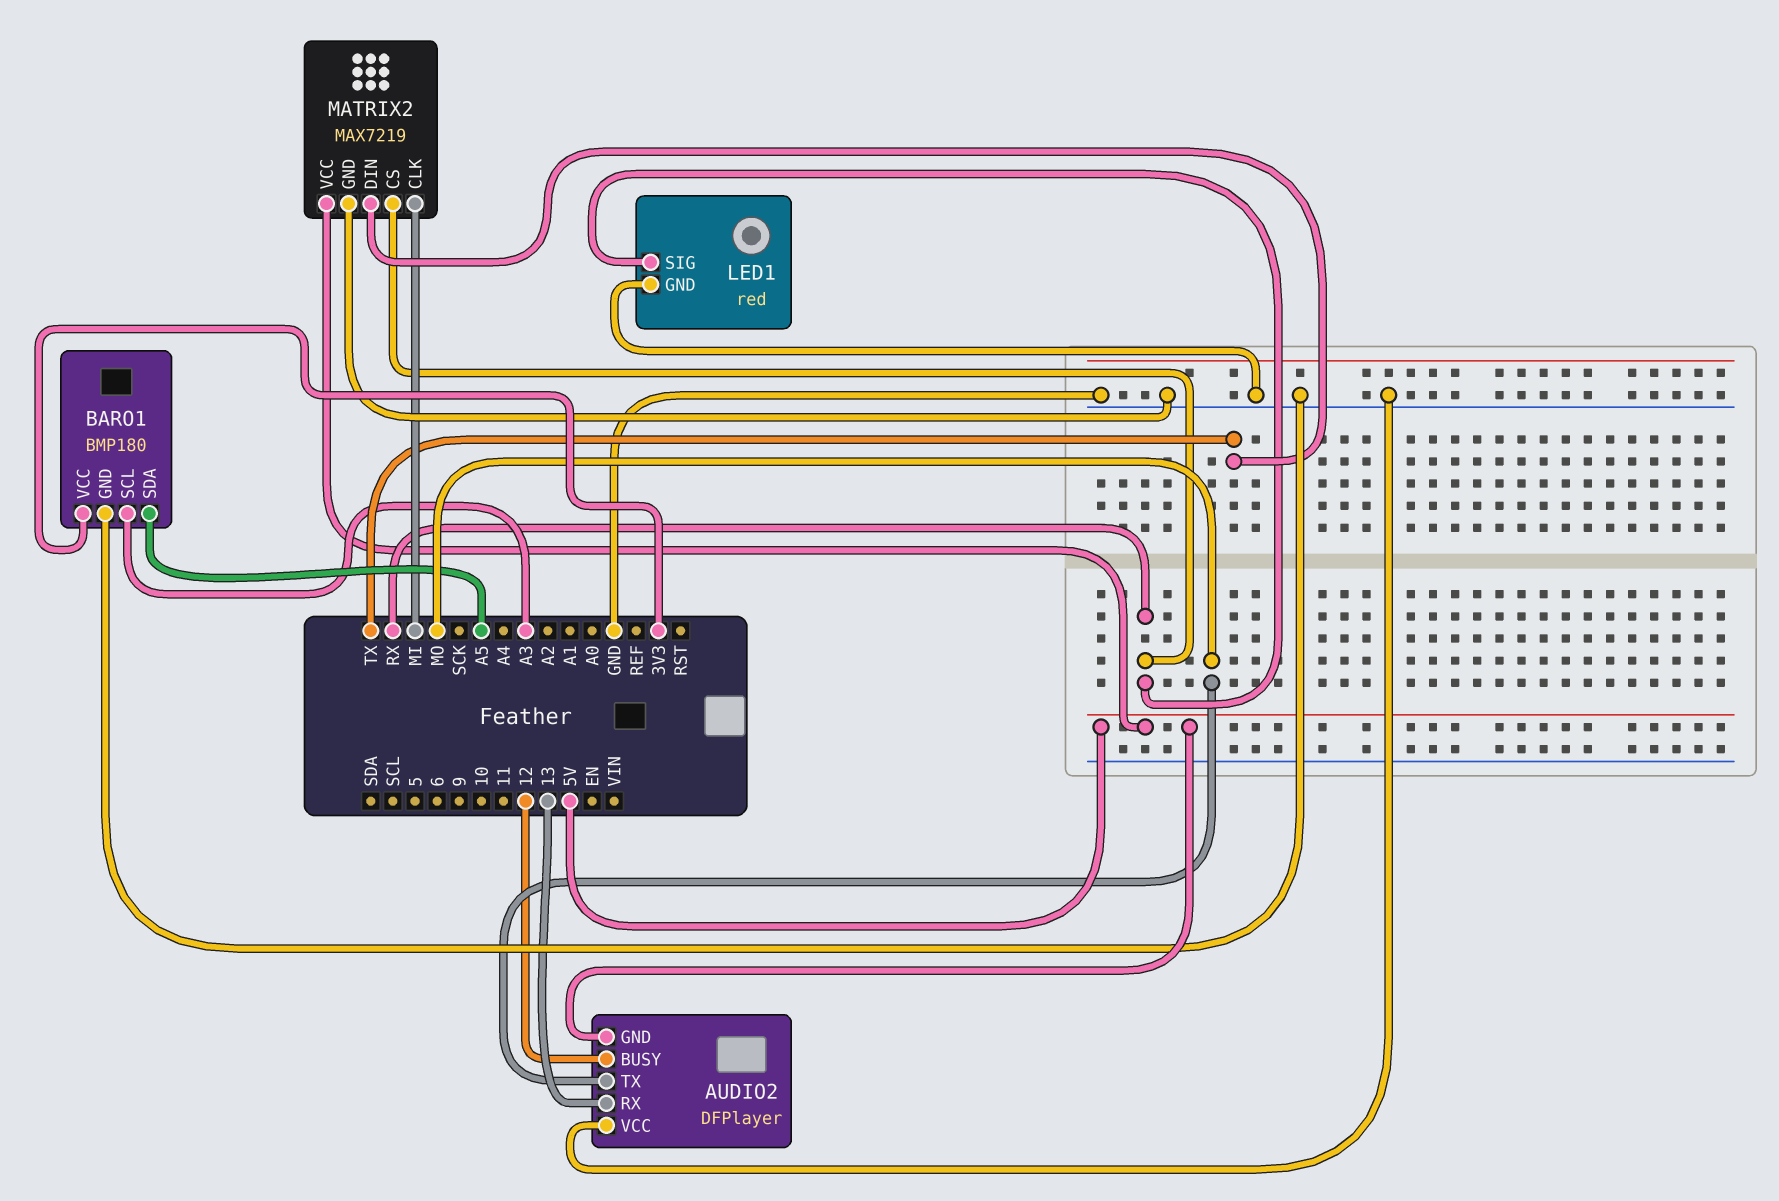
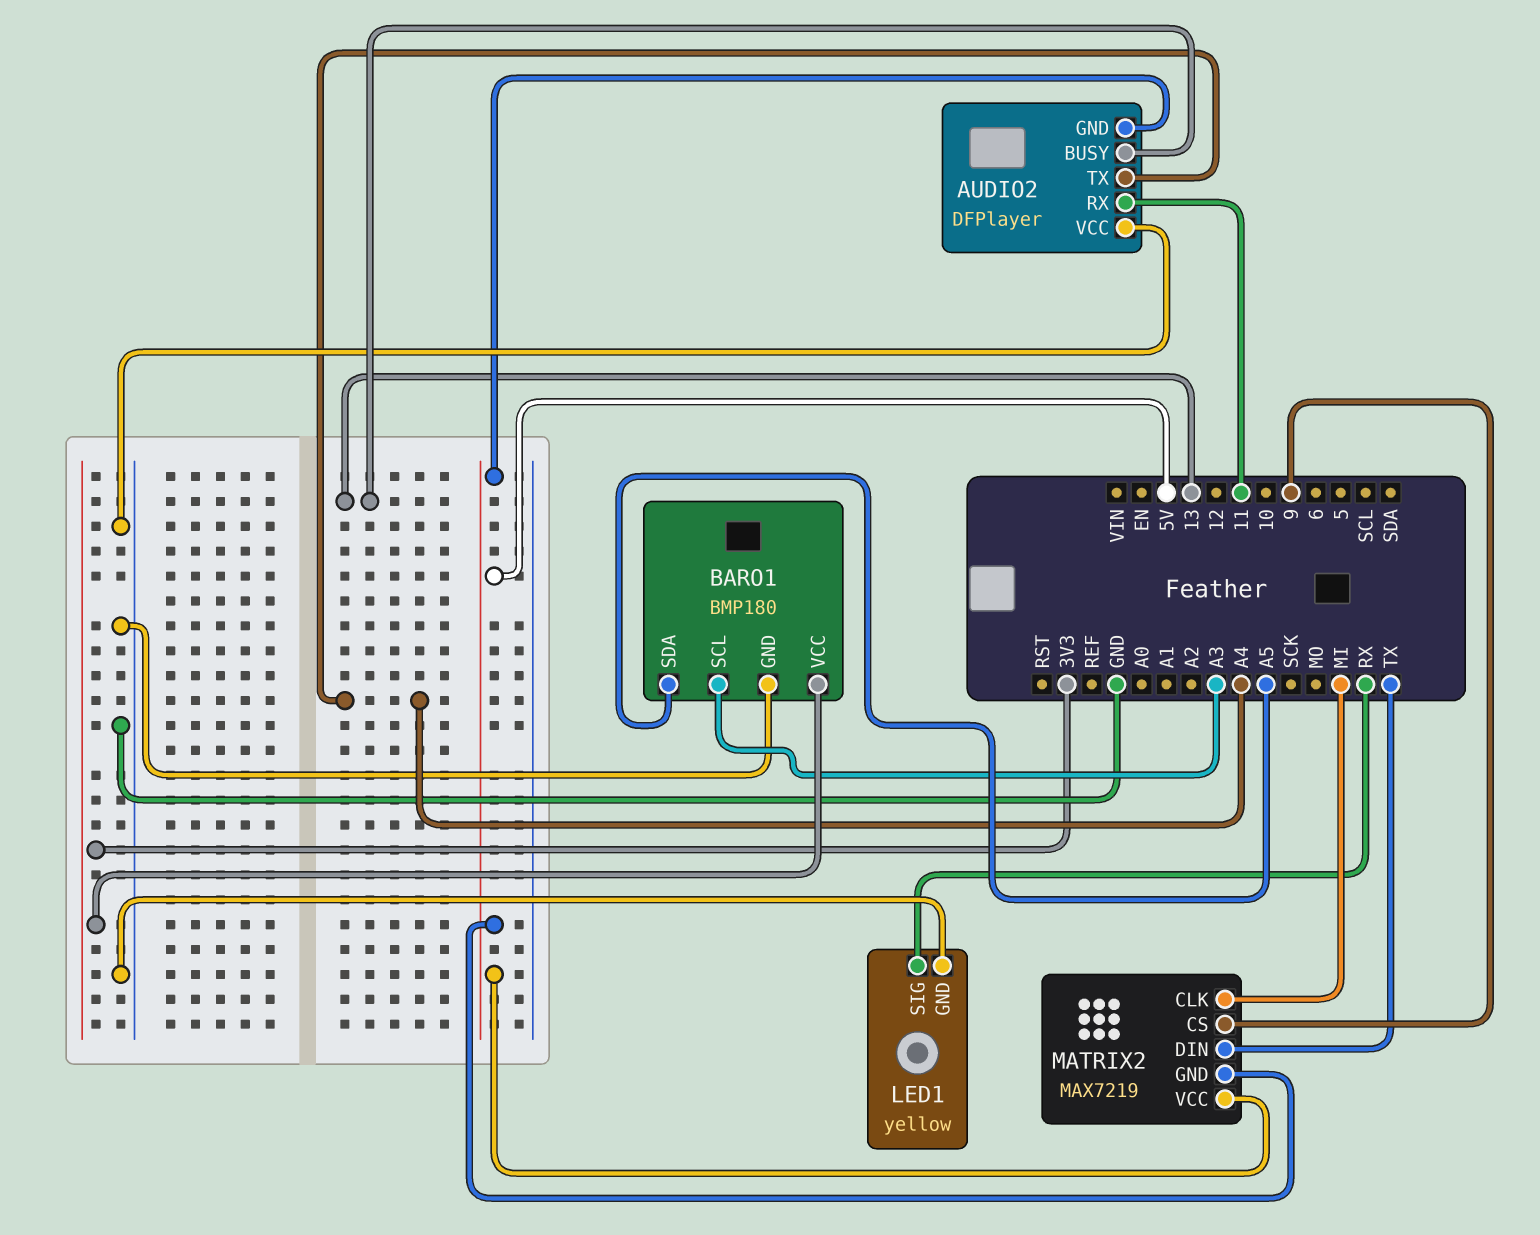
AUDIO2 pin BUSY: 12 -> 13
AUDIO2 pin RX: 13 -> 11
AUDIO2 pin TX: MO -> A4
LED1: red -> yellow
MATRIX2 pin CS: RX -> 9
MATRIX2 pin GND: GND -> 5V

